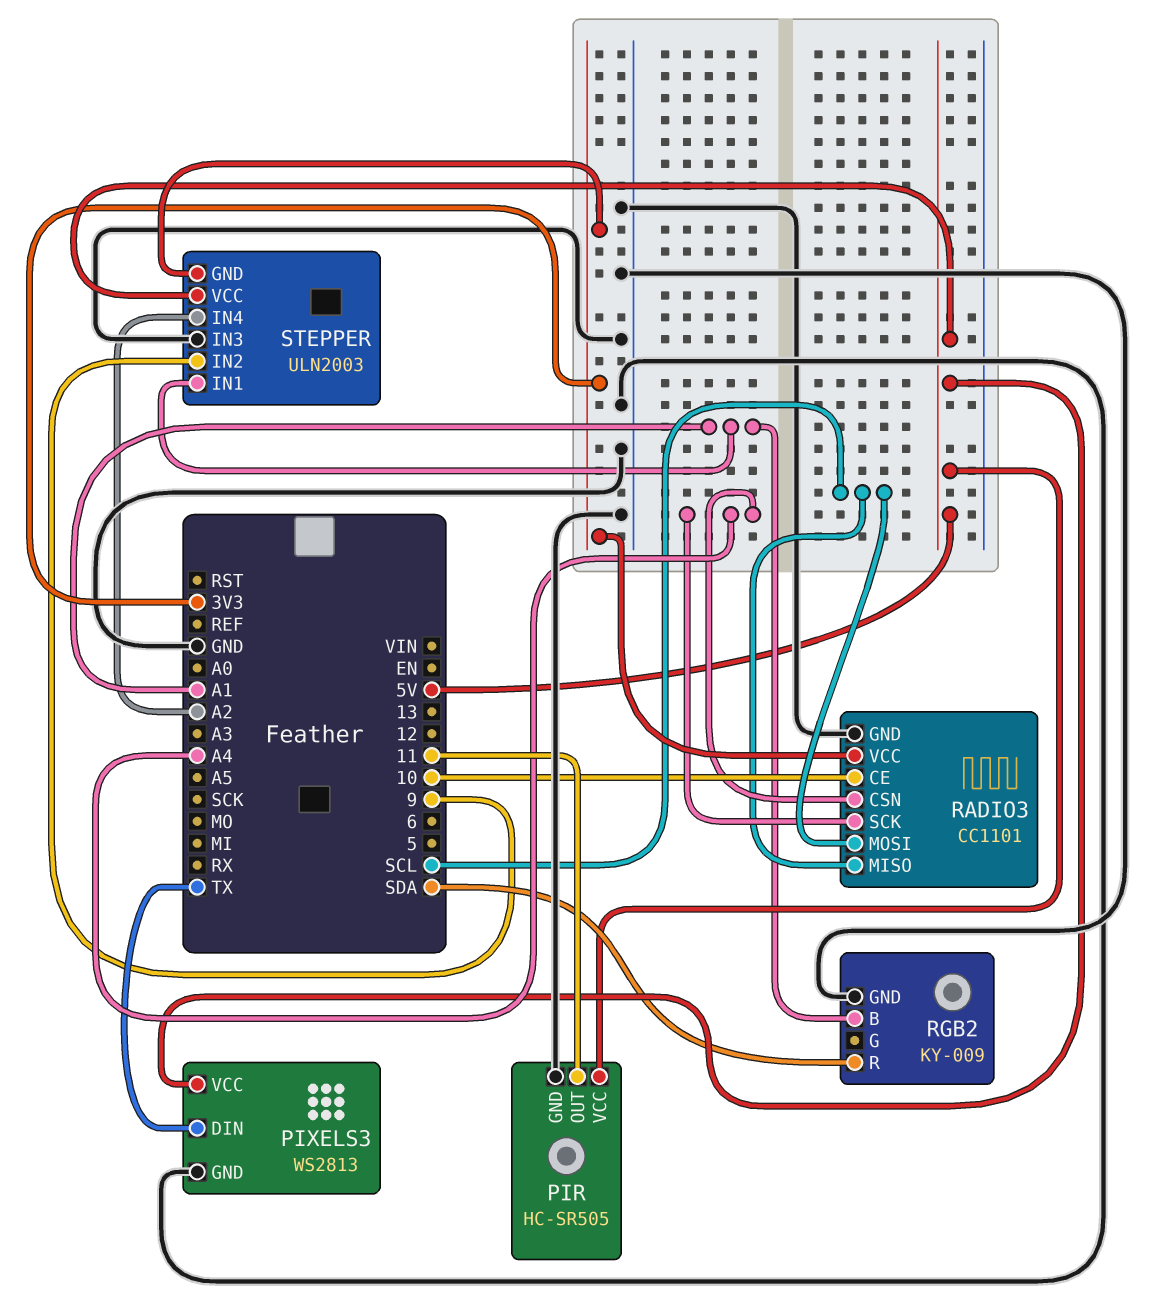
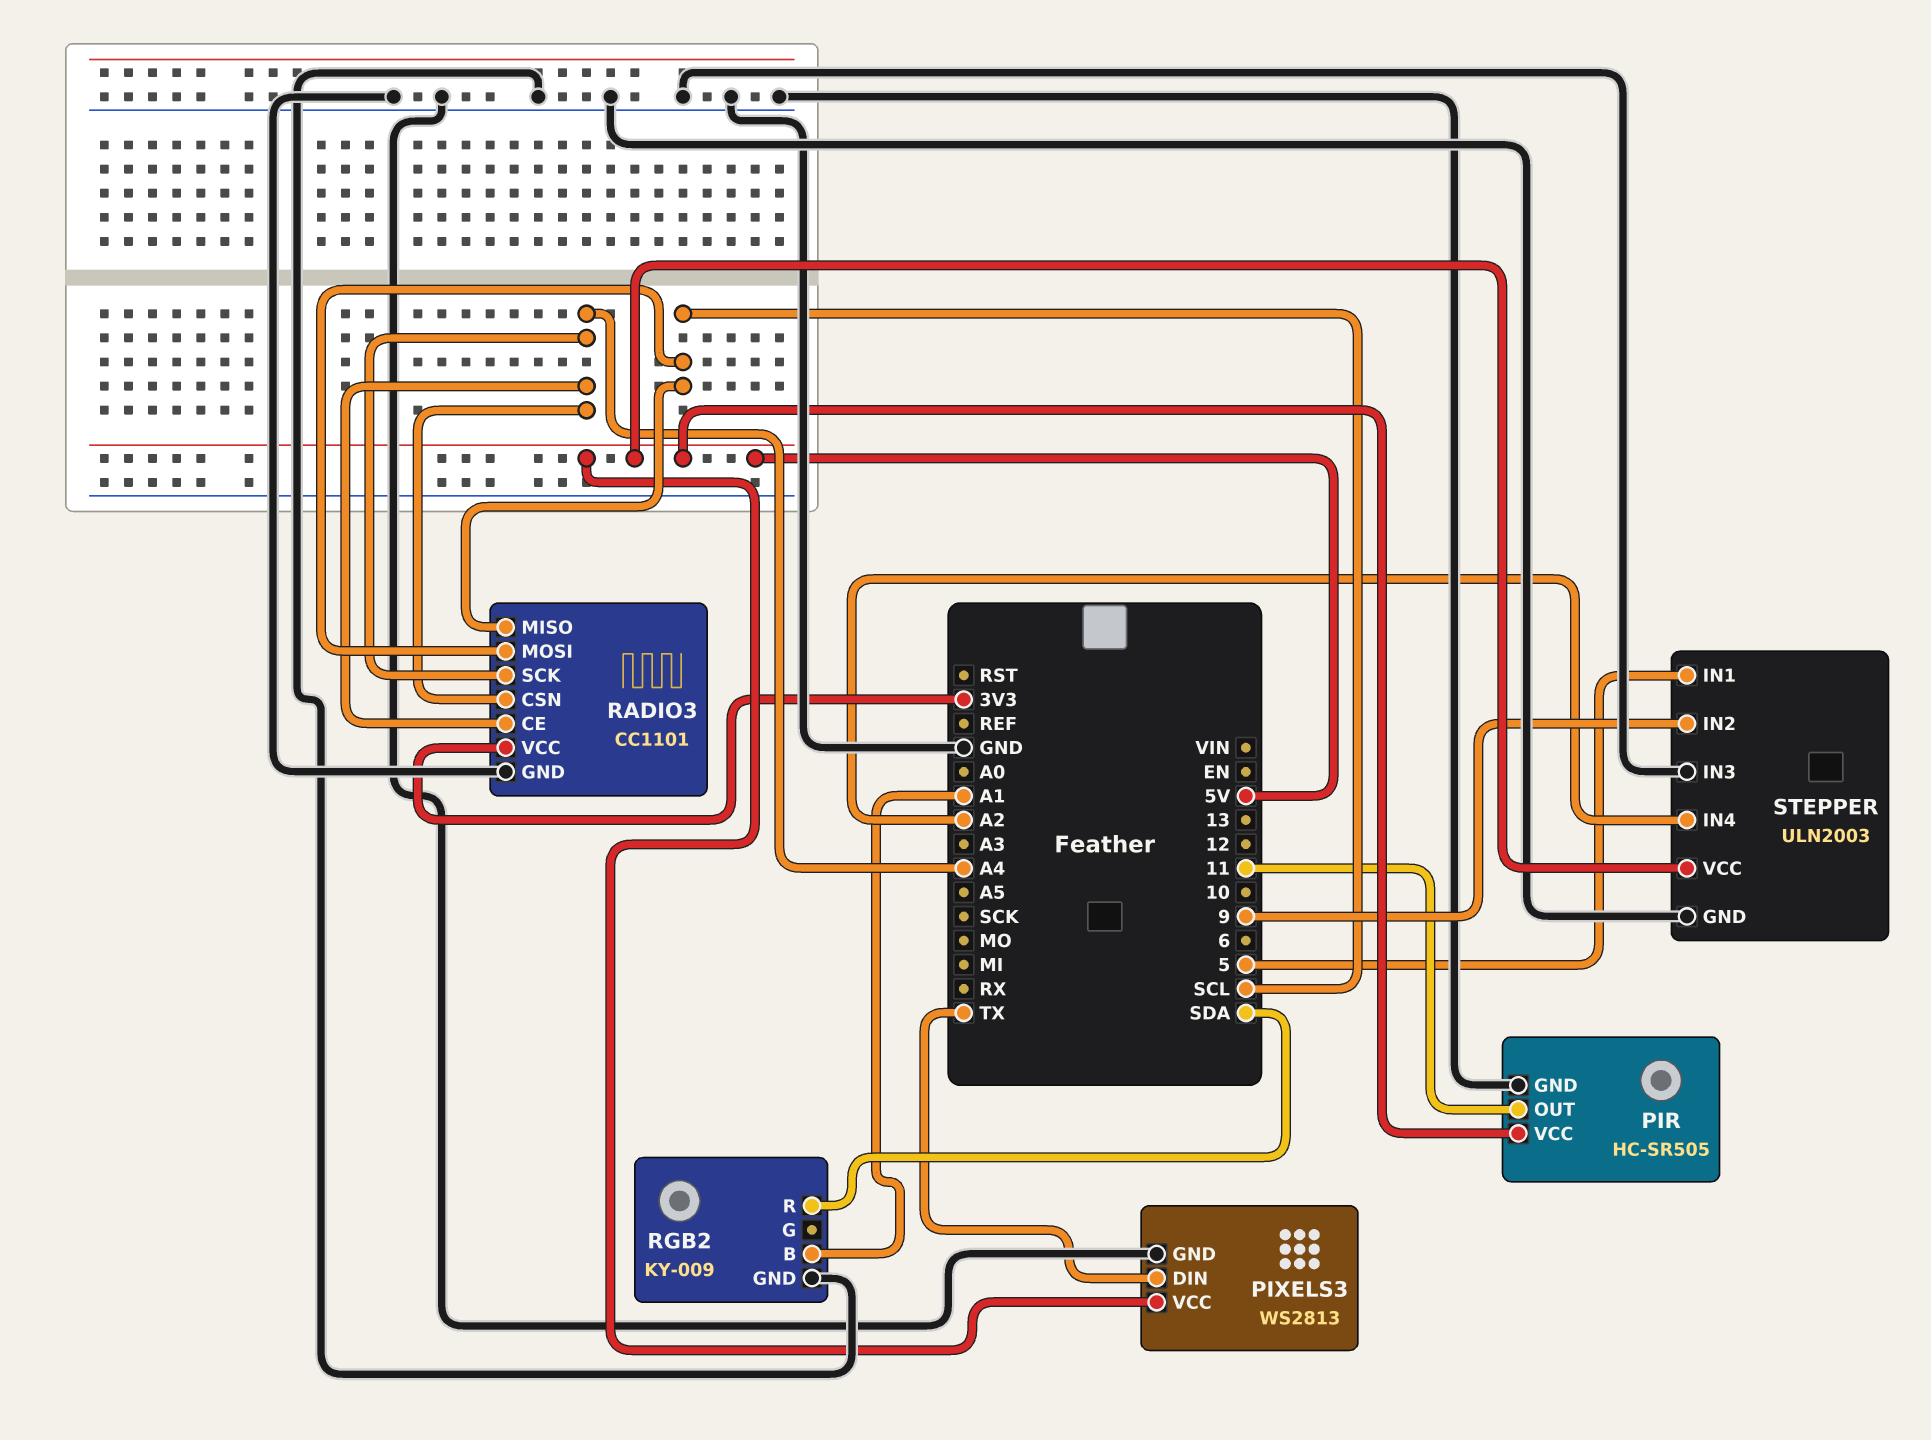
RADIO3 pin CE: 10 -> A4
STEPPER pin GND: 3V3 -> GND
STEPPER pin IN1: A1 -> 5

